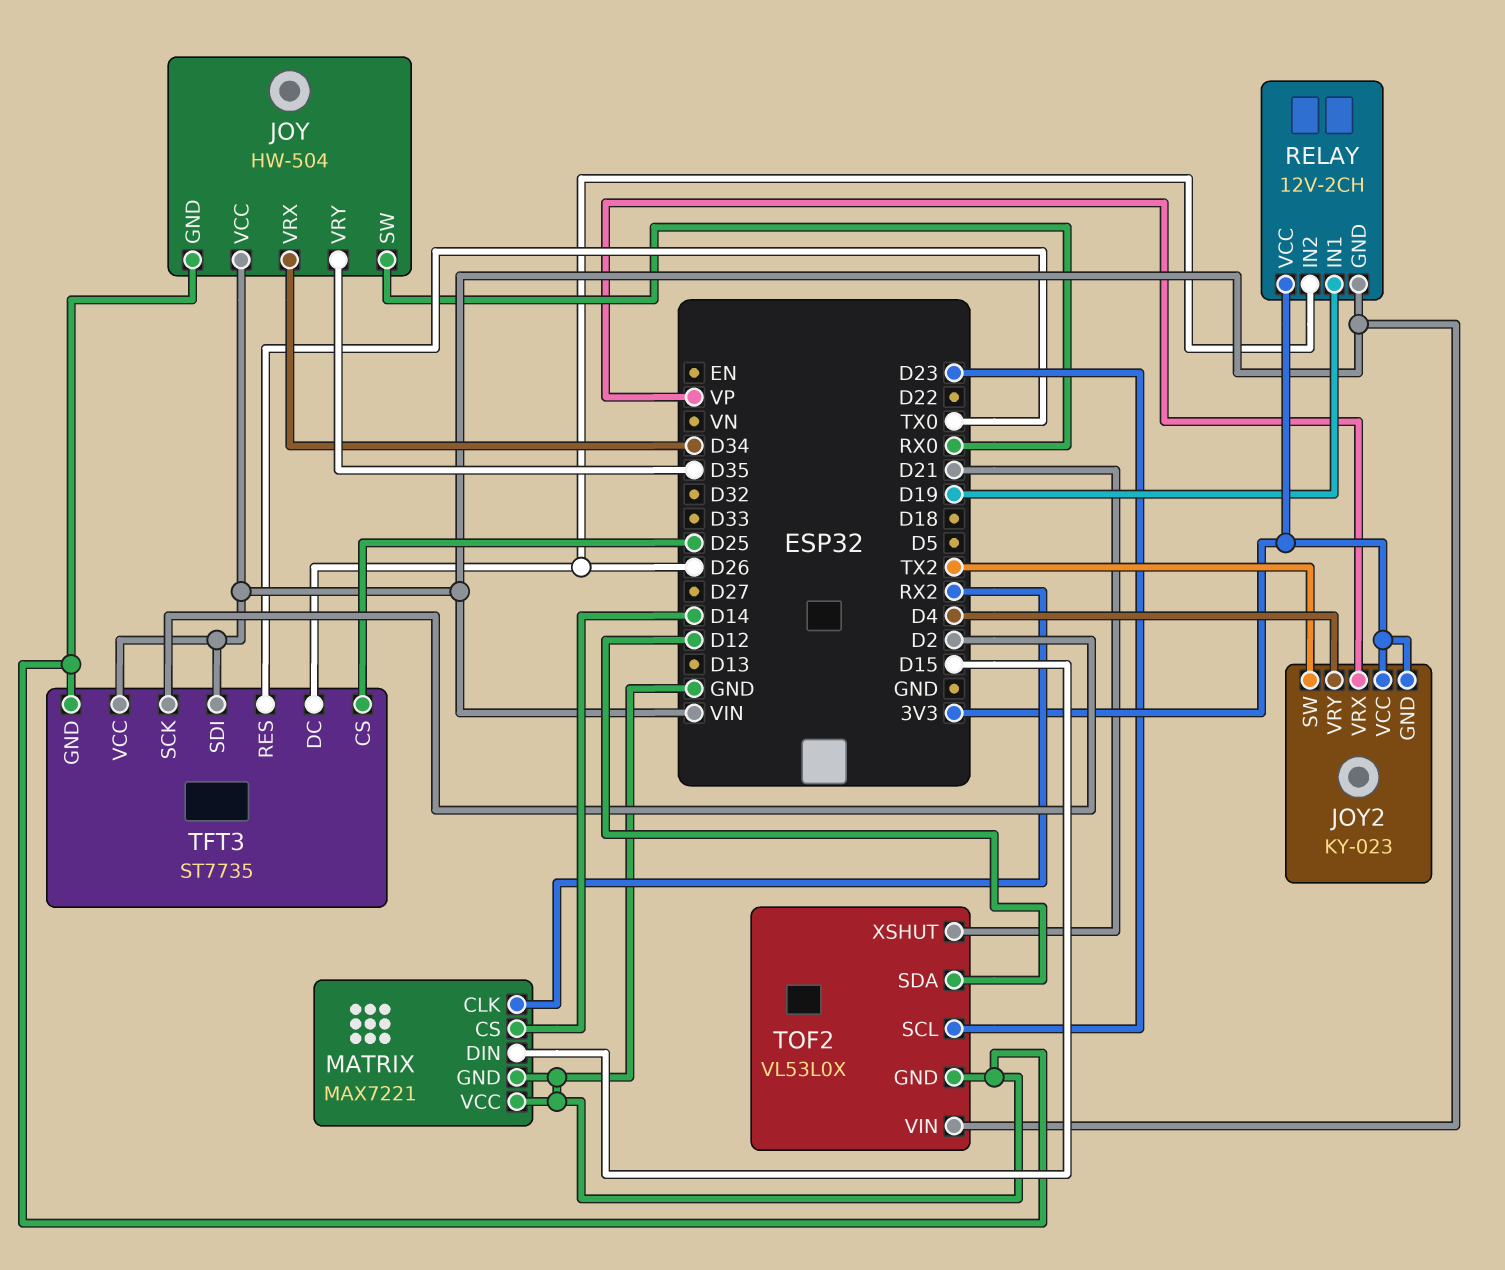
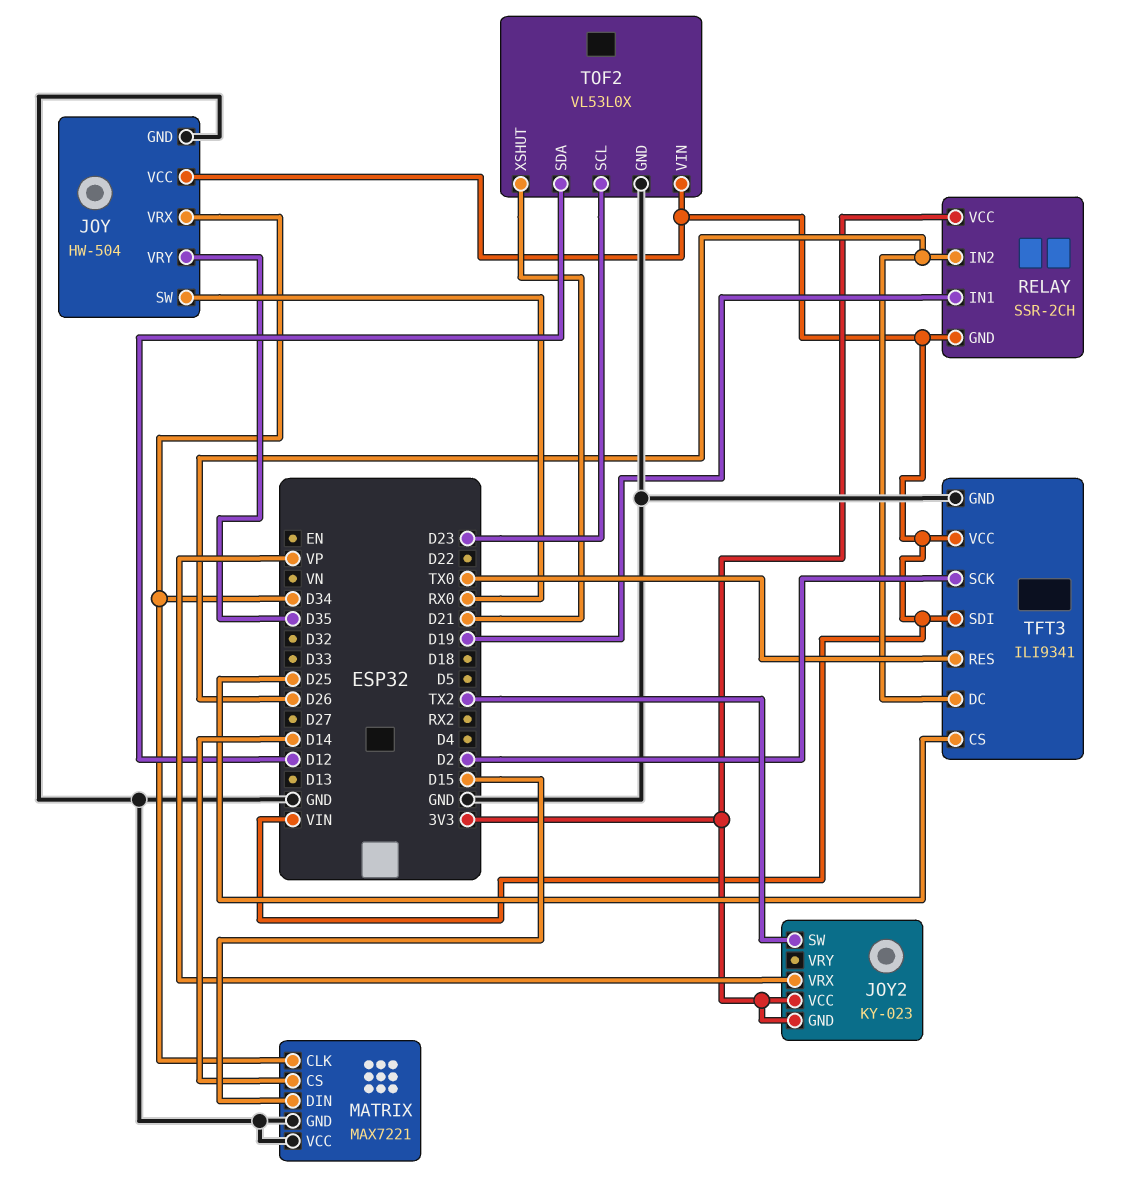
JOY2 pin VRY: D4 -> none
MATRIX pin CLK: RX2 -> D34
RELAY: 12V-2CH -> SSR-2CH
TFT3: ST7735 -> ILI9341

